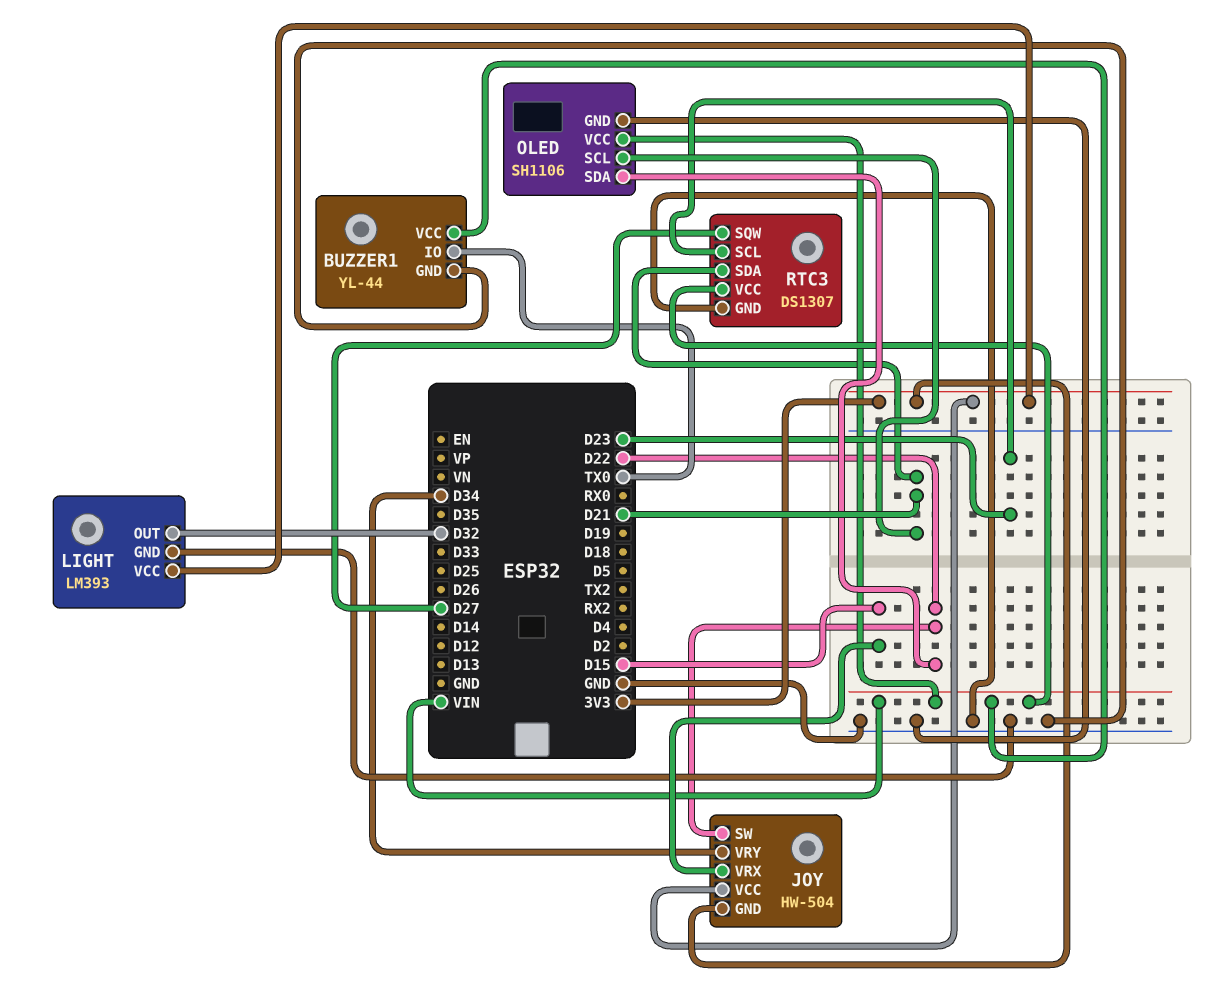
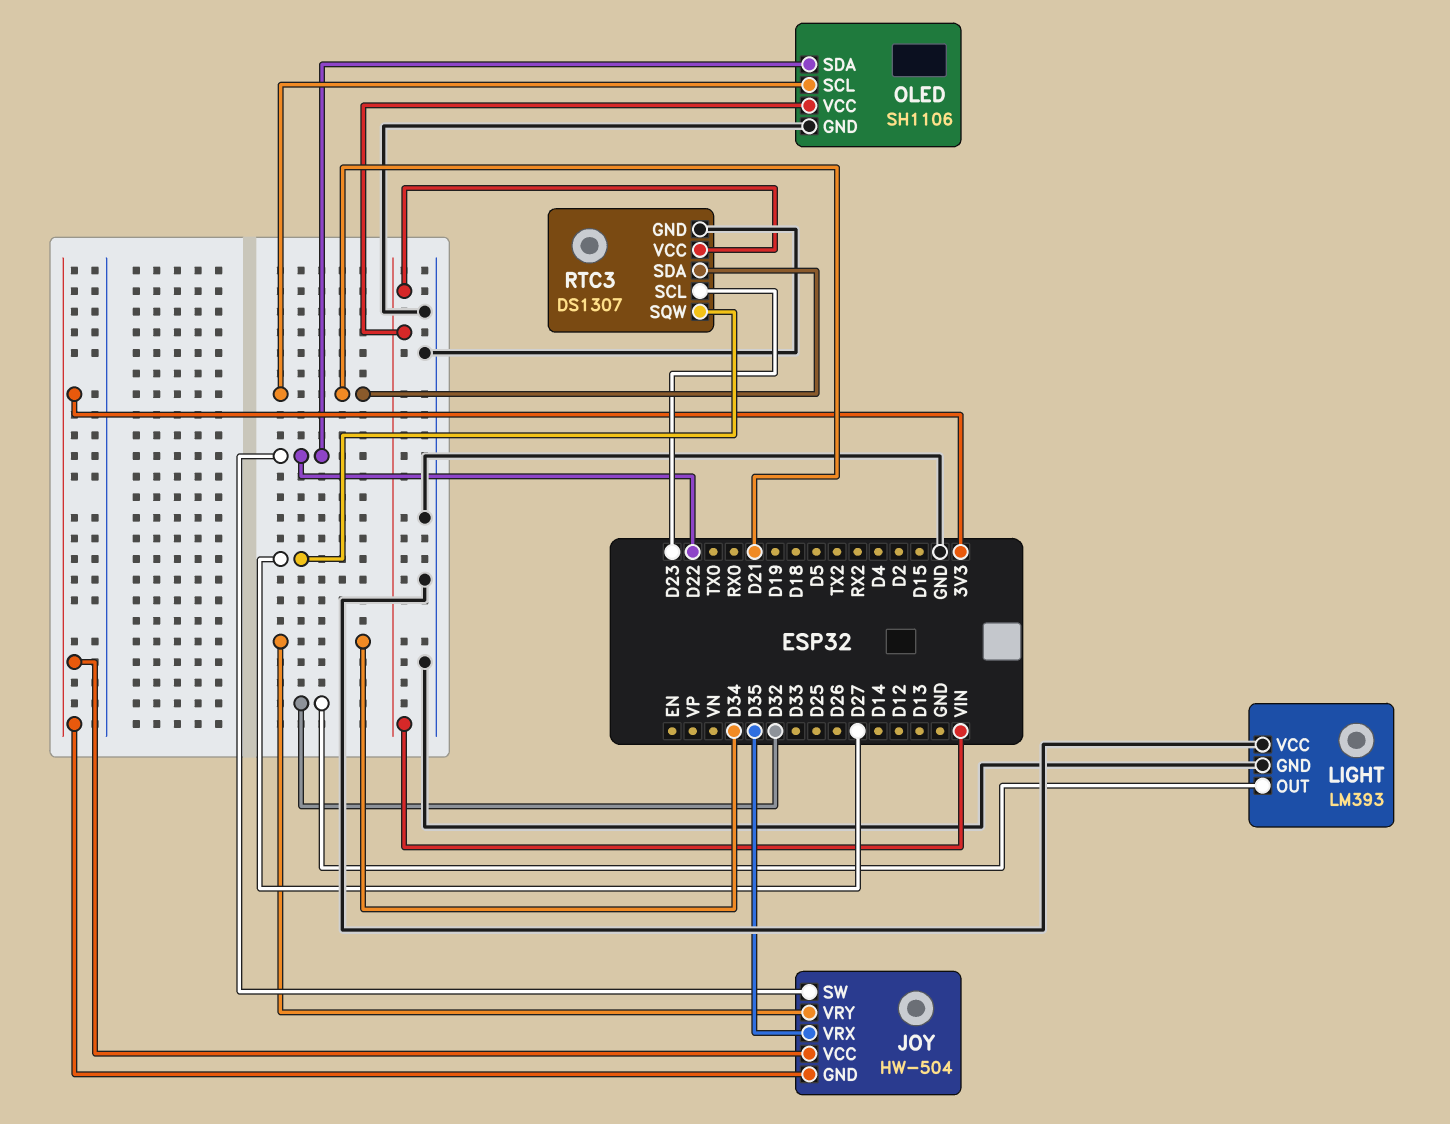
BUZZER1: YL-44 -> none
BUZZER1 pin GND: GND -> none
BUZZER1 pin IO: TX0 -> none
BUZZER1 pin VCC: VIN -> none
JOY pin VRX: D15 -> D35
LIGHT pin VCC: 3V3 -> GND

